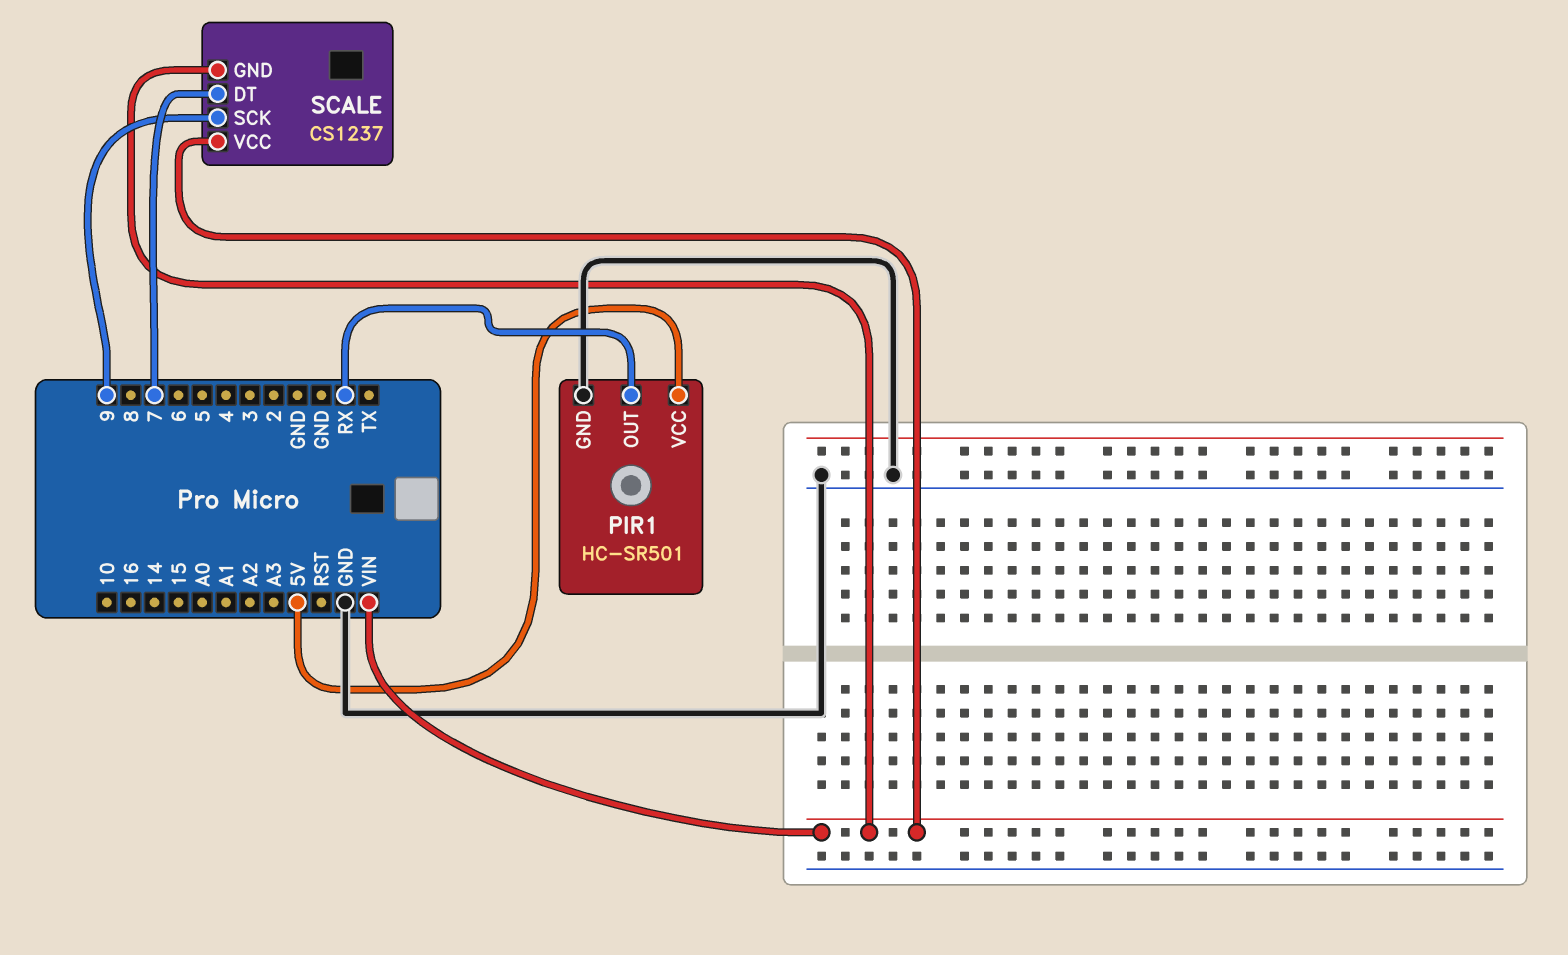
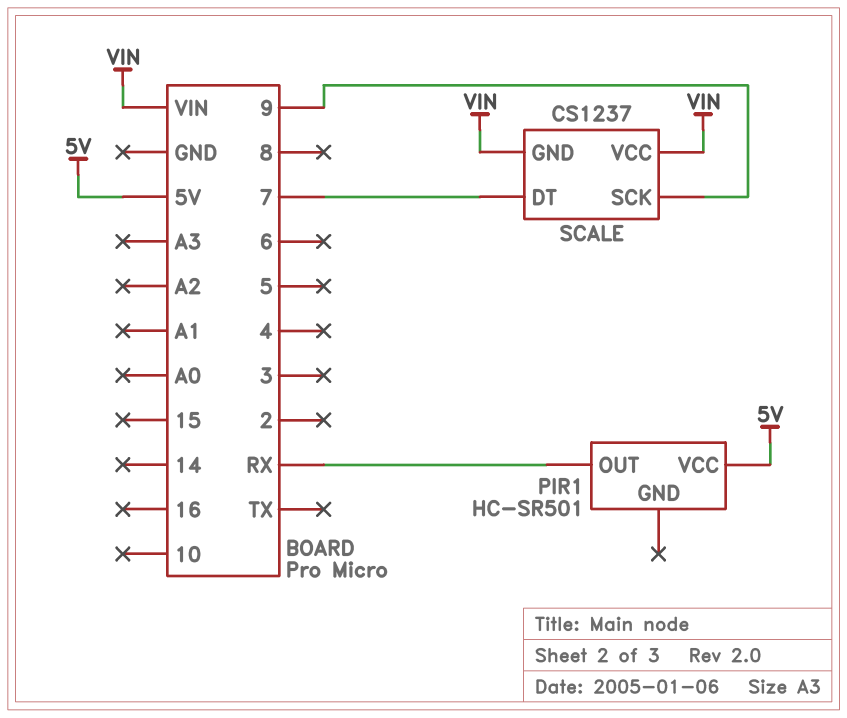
PIR1 pin GND: GND -> none

